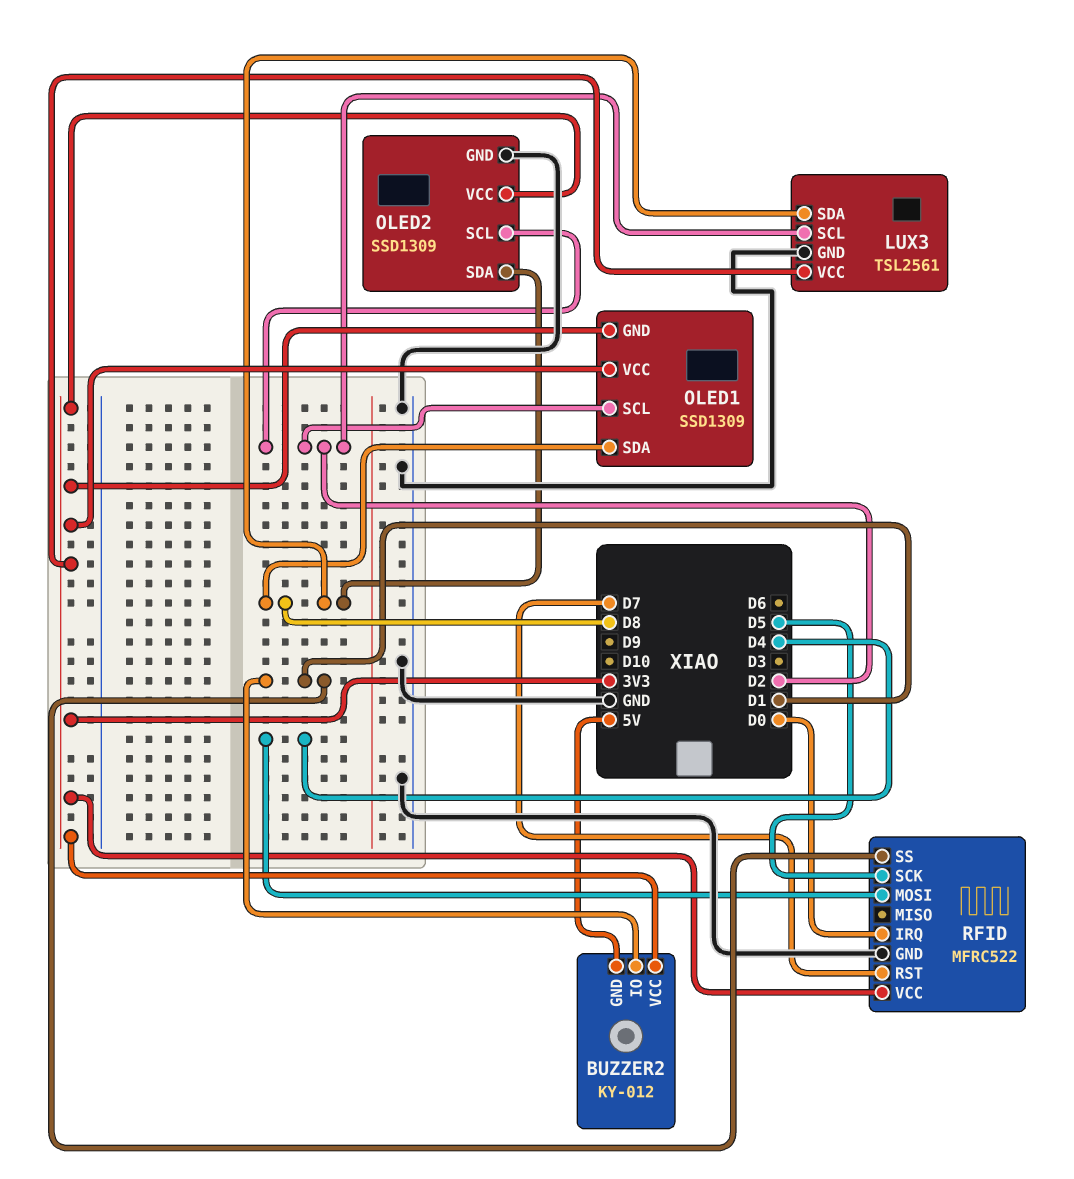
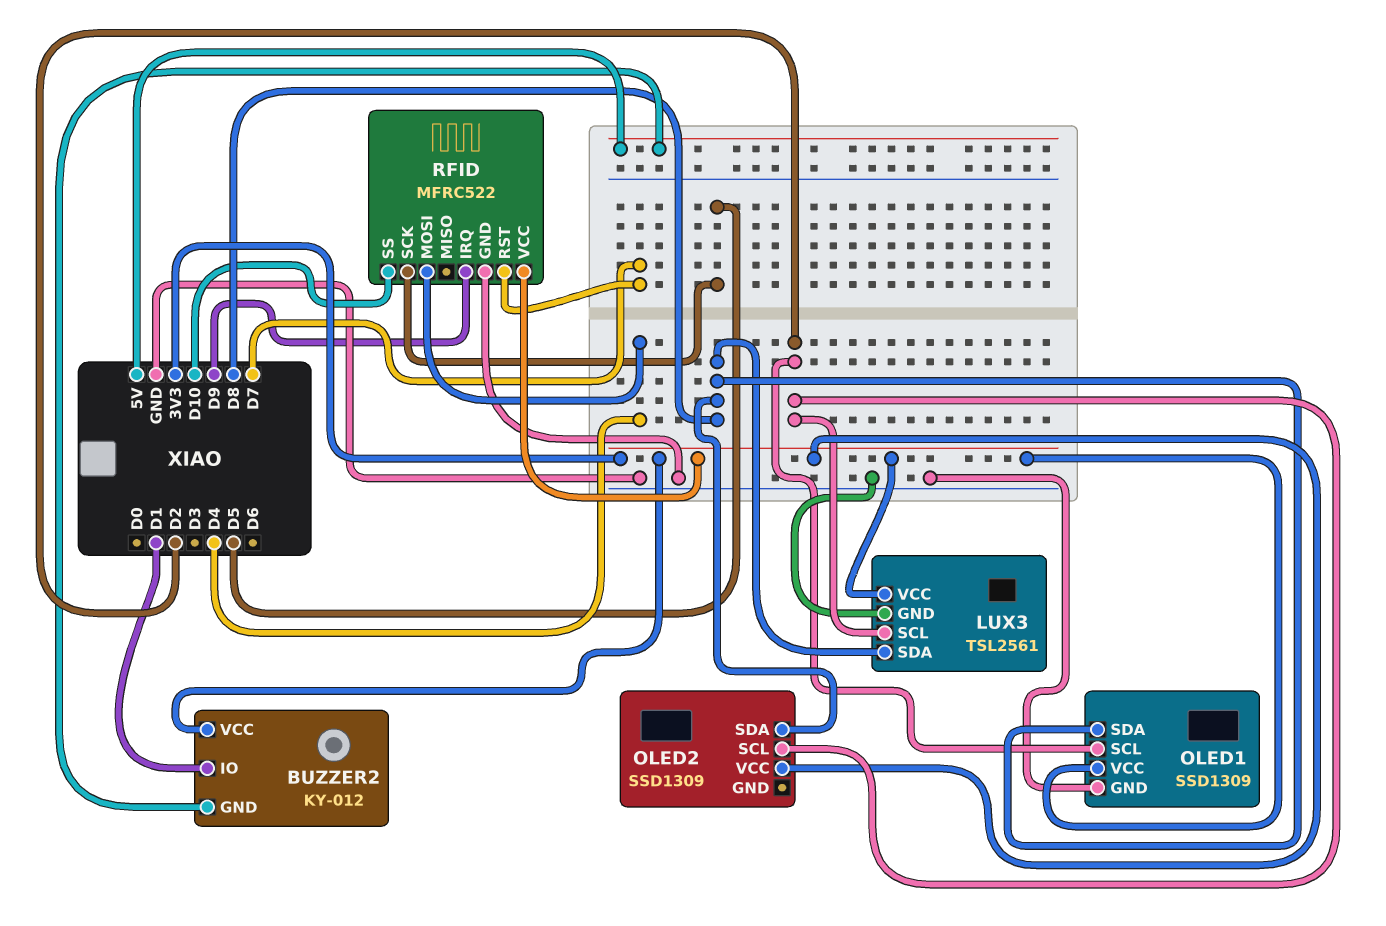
OLED1 pin GND: 3V3 -> GND
OLED2 pin GND: GND -> none
RFID pin IRQ: D0 -> D9
RFID pin SS: D1 -> D10

